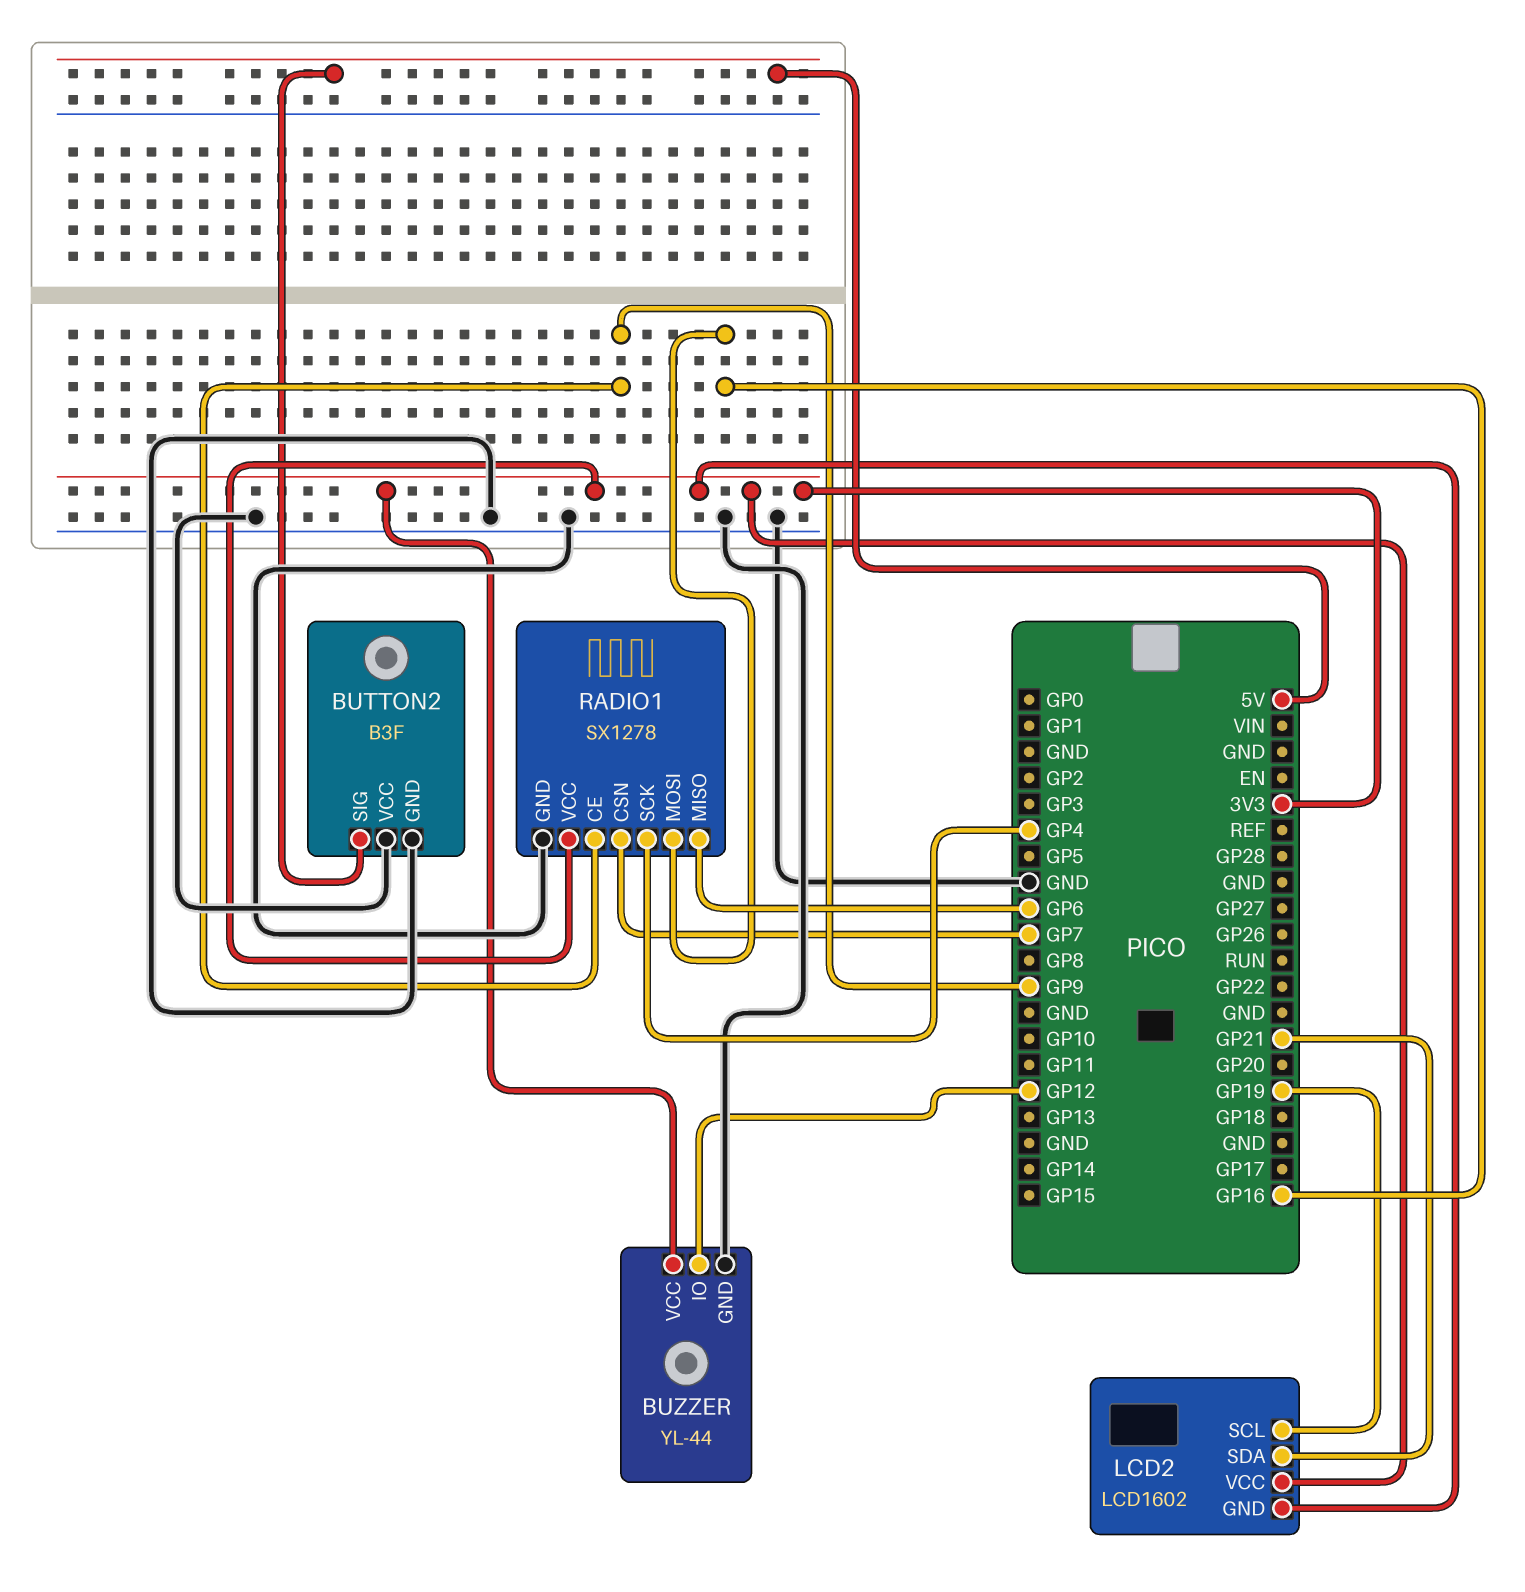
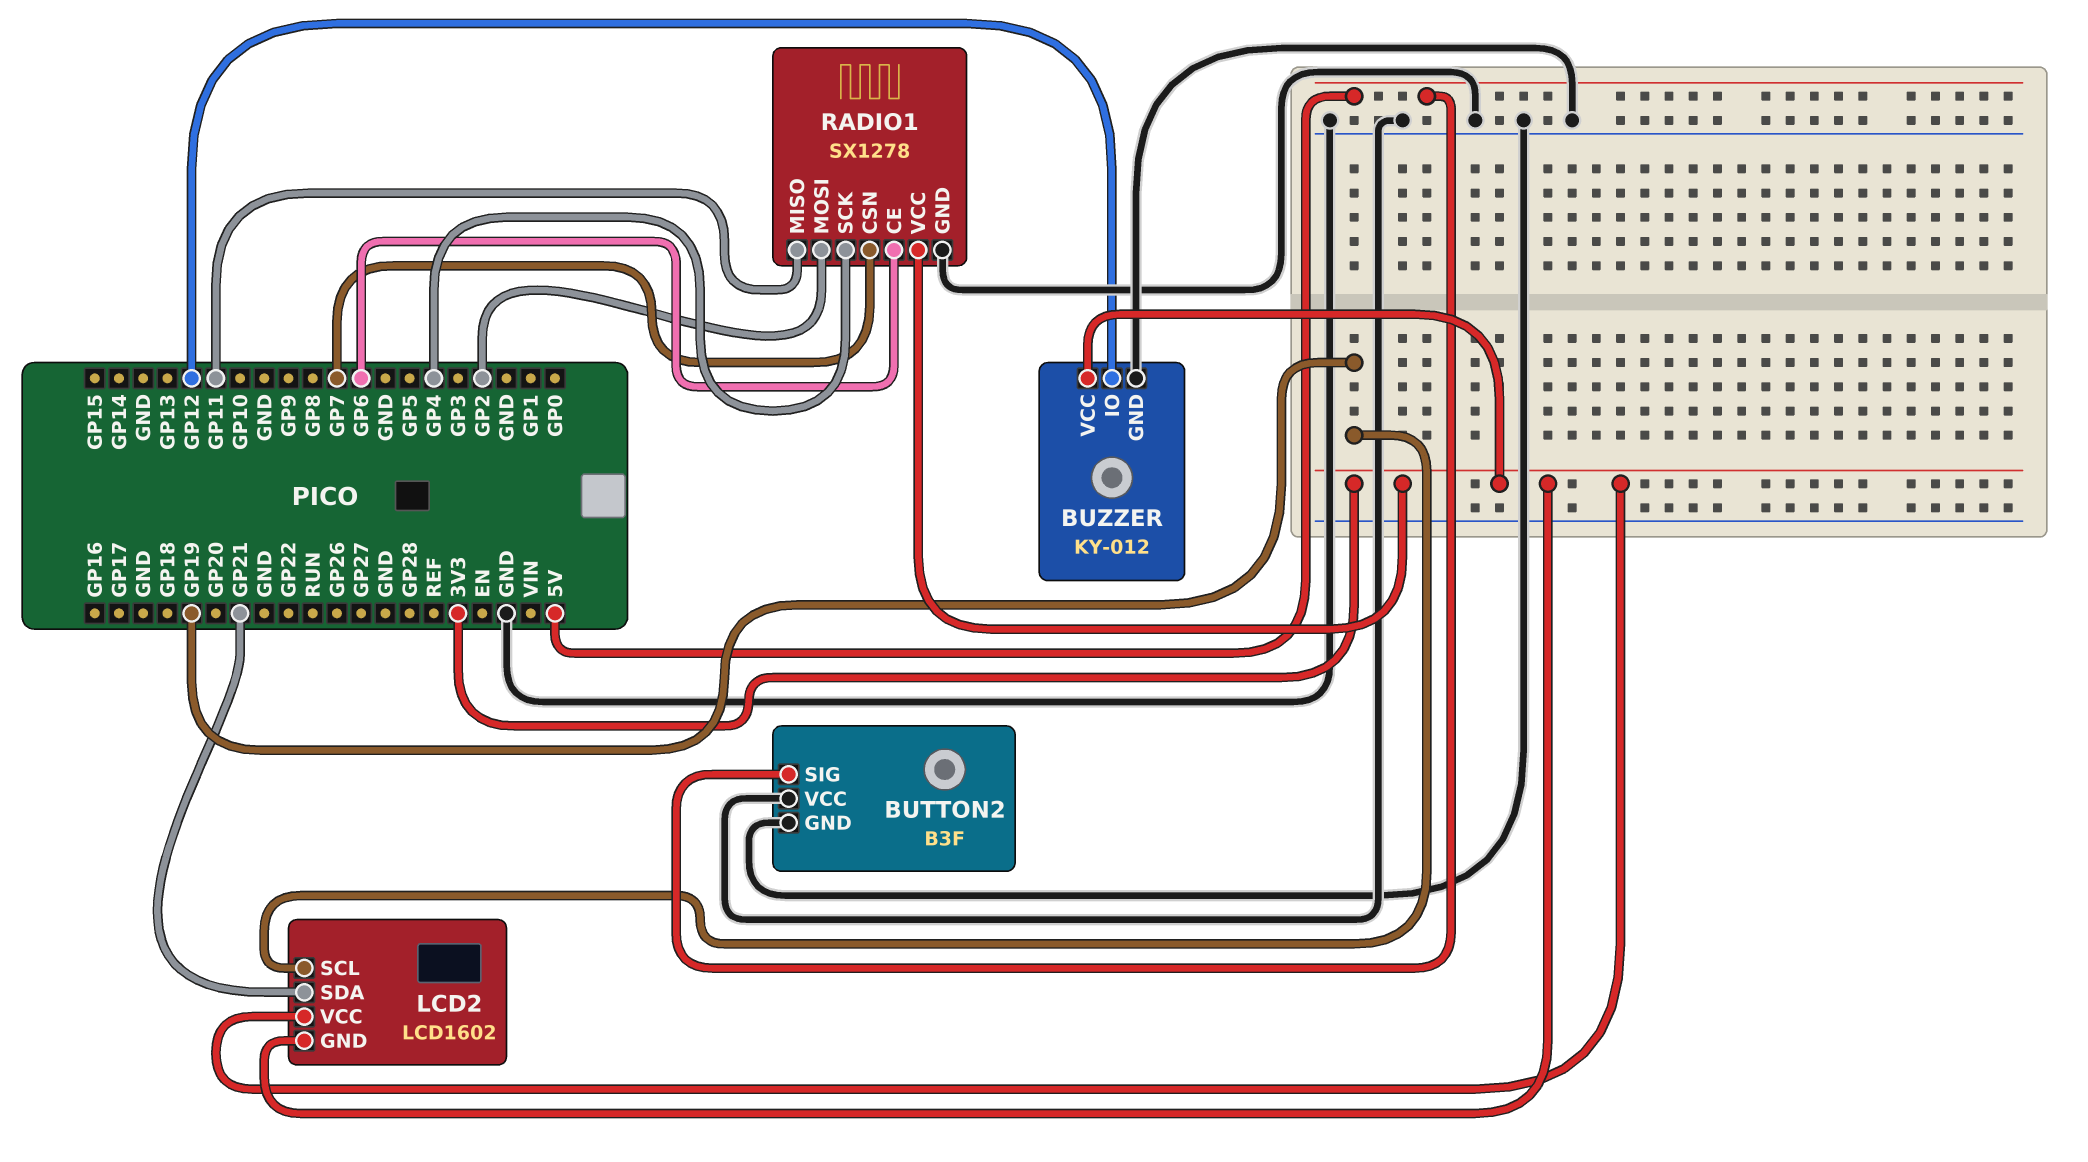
BUZZER: YL-44 -> KY-012
RADIO1 pin CE: GP9 -> GP6
RADIO1 pin MISO: GP6 -> GP11
RADIO1 pin MOSI: GP16 -> GP2

